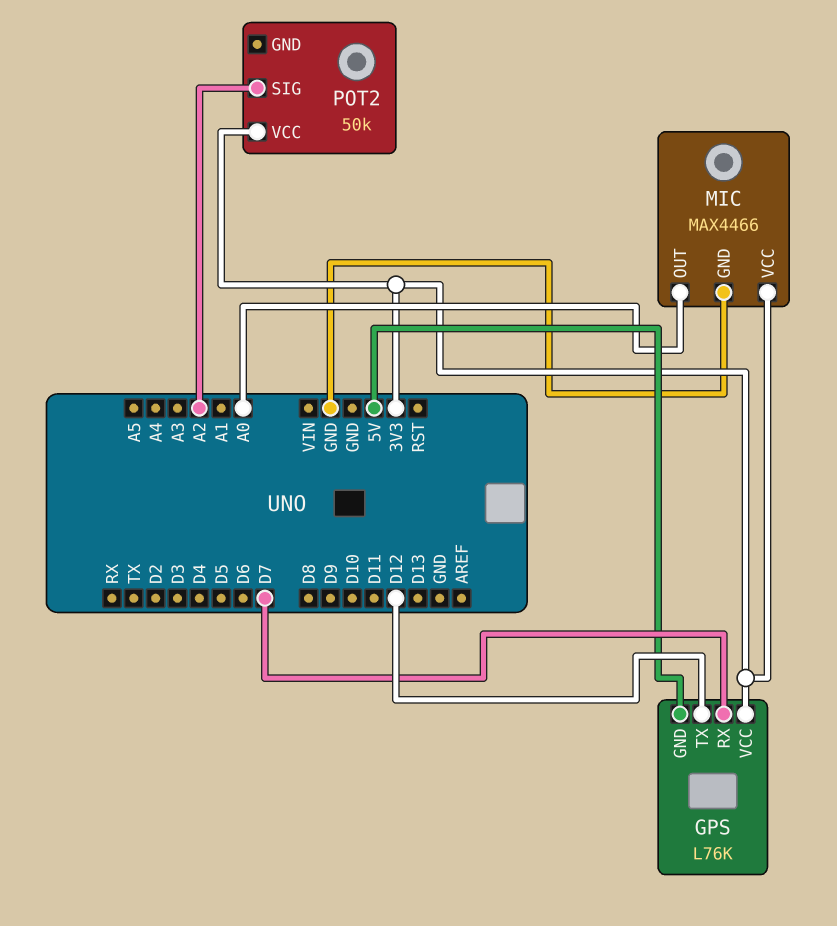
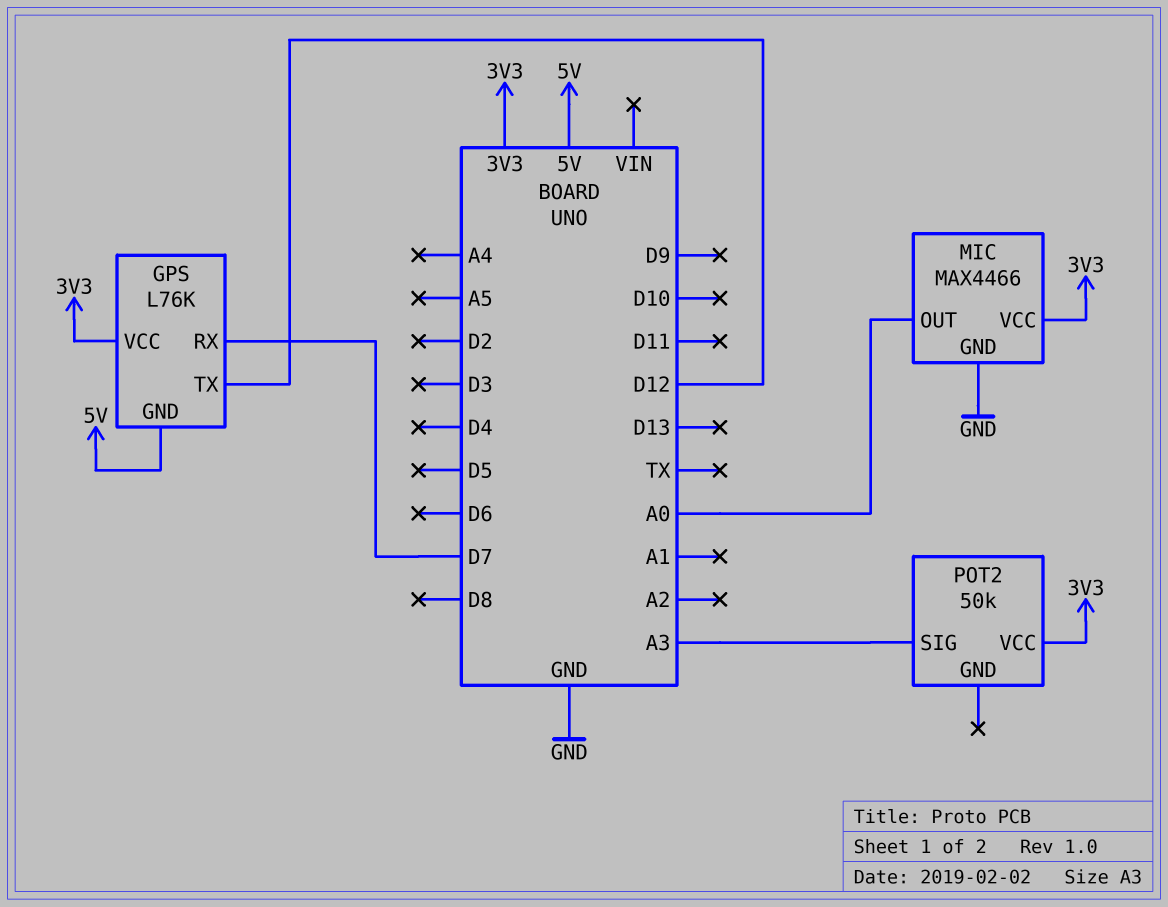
POT2 pin SIG: A2 -> A3

